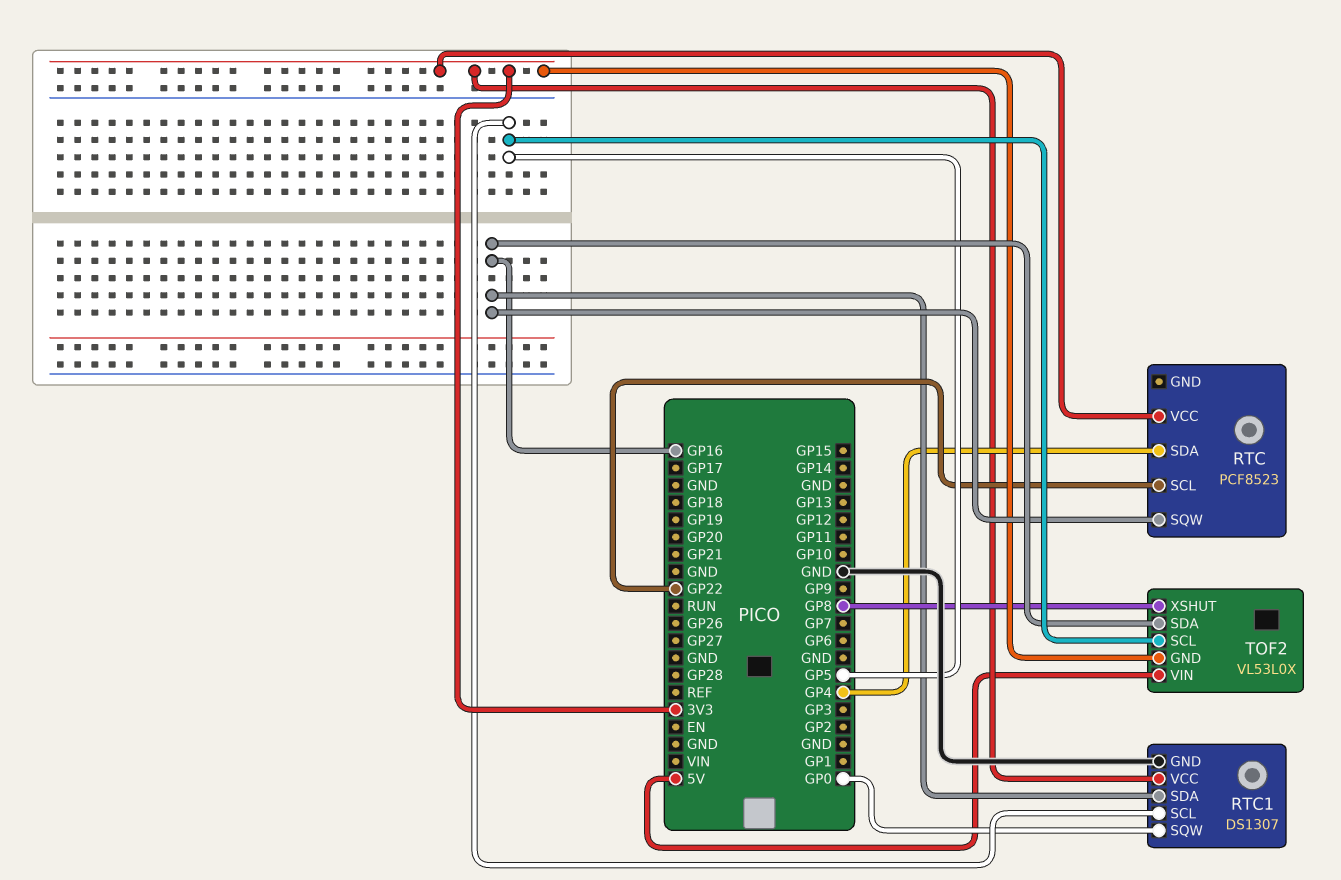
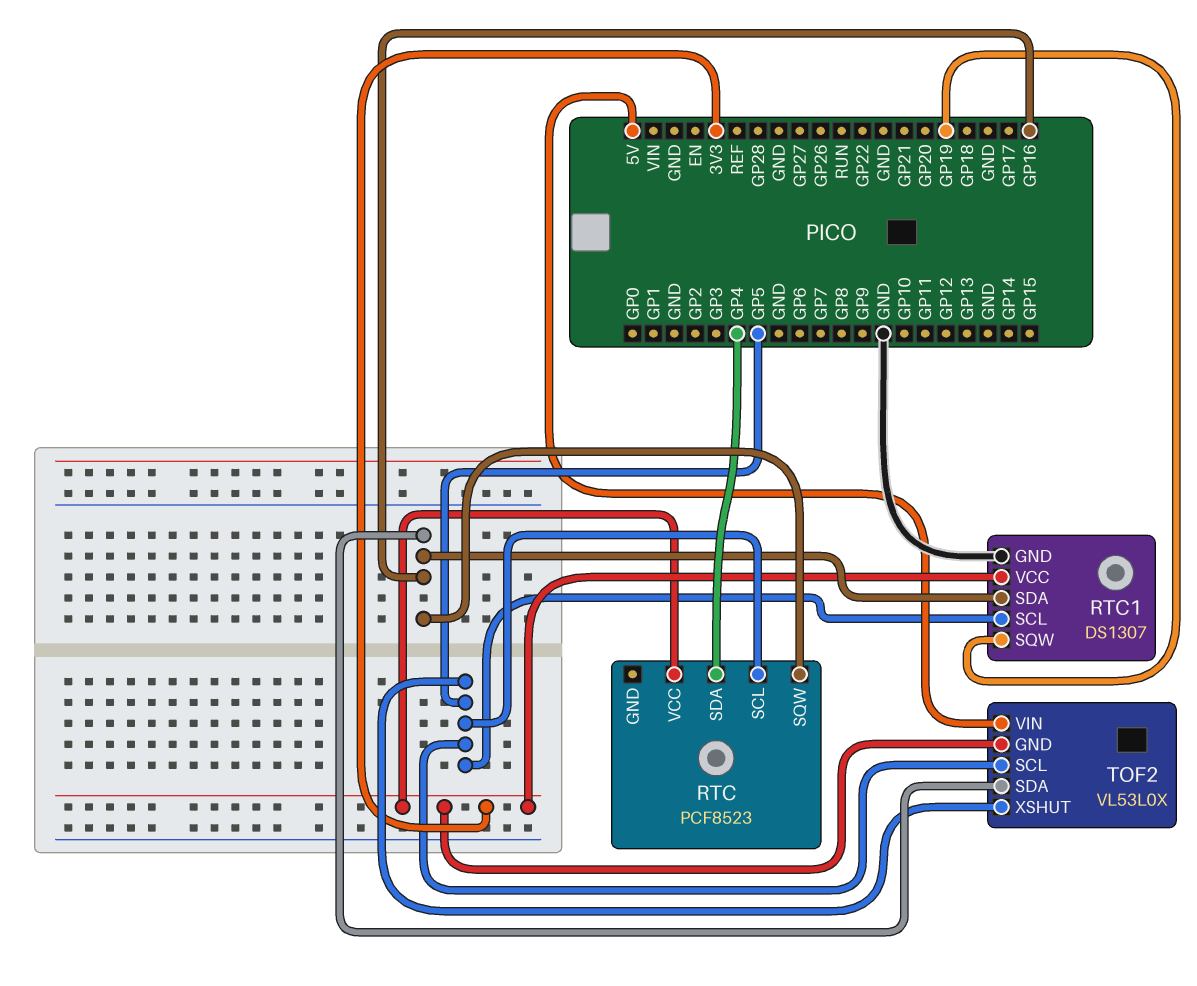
RTC pin SCL: GP22 -> GP5
RTC1 pin SQW: GP0 -> GP19
TOF2 pin XSHUT: GP8 -> GP5

